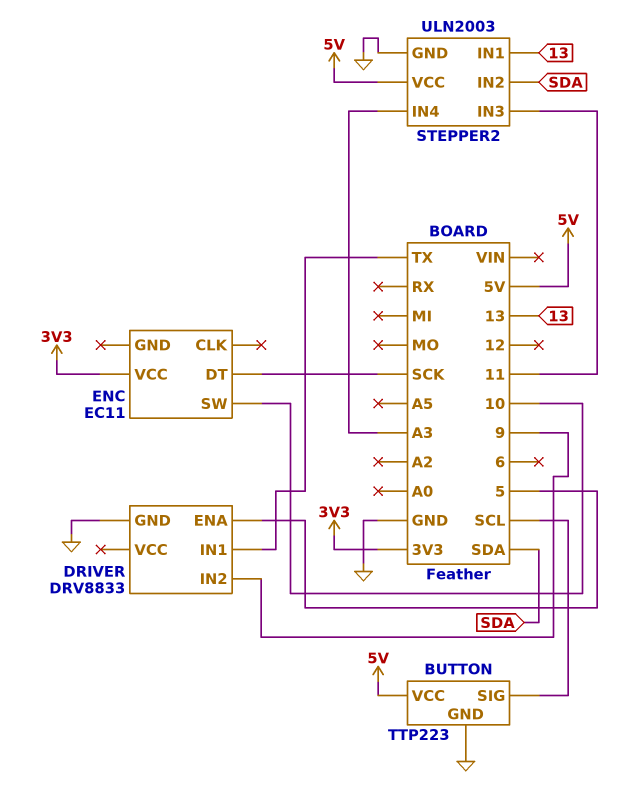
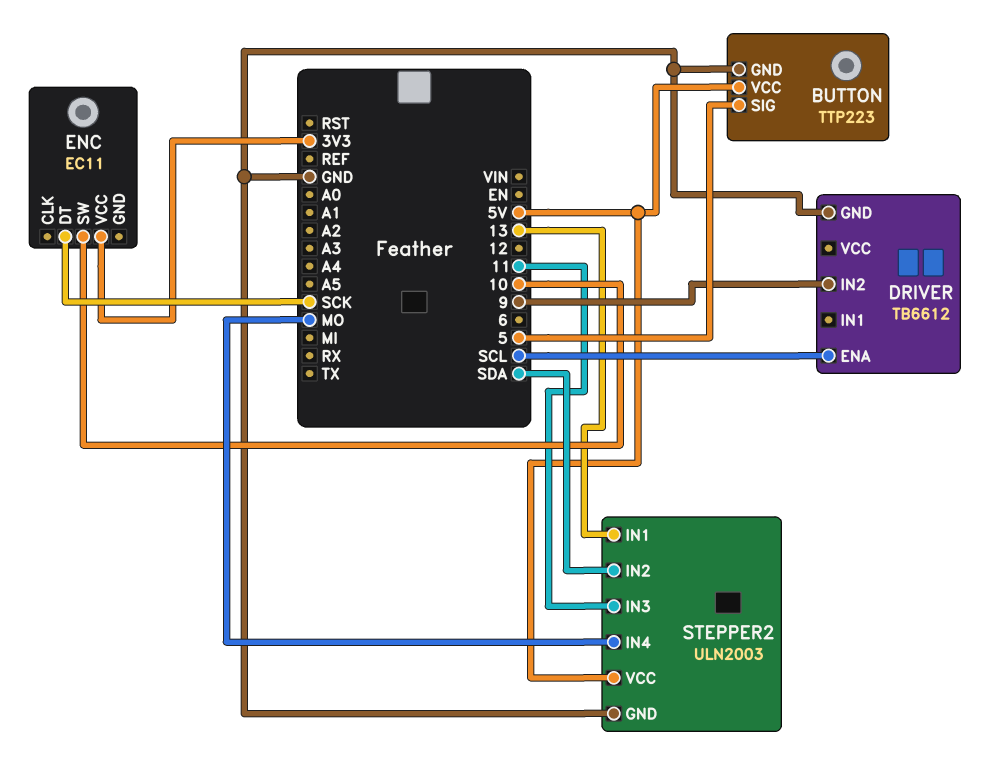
BUTTON pin SIG: SCL -> 5
DRIVER: DRV8833 -> TB6612
DRIVER pin ENA: 5 -> SCL
DRIVER pin IN1: TX -> none
STEPPER2 pin IN4: A3 -> MO

